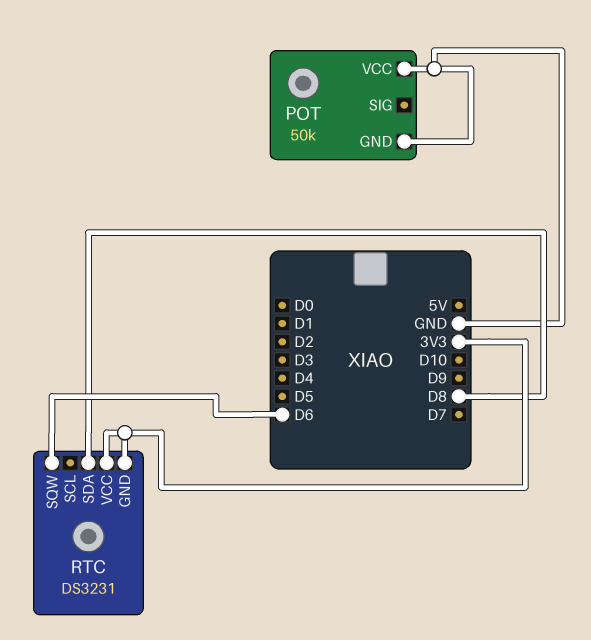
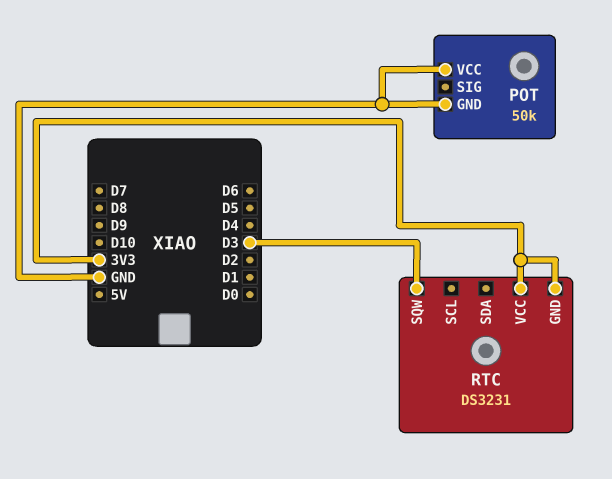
RTC pin SDA: D8 -> none
RTC pin SQW: D6 -> D3

